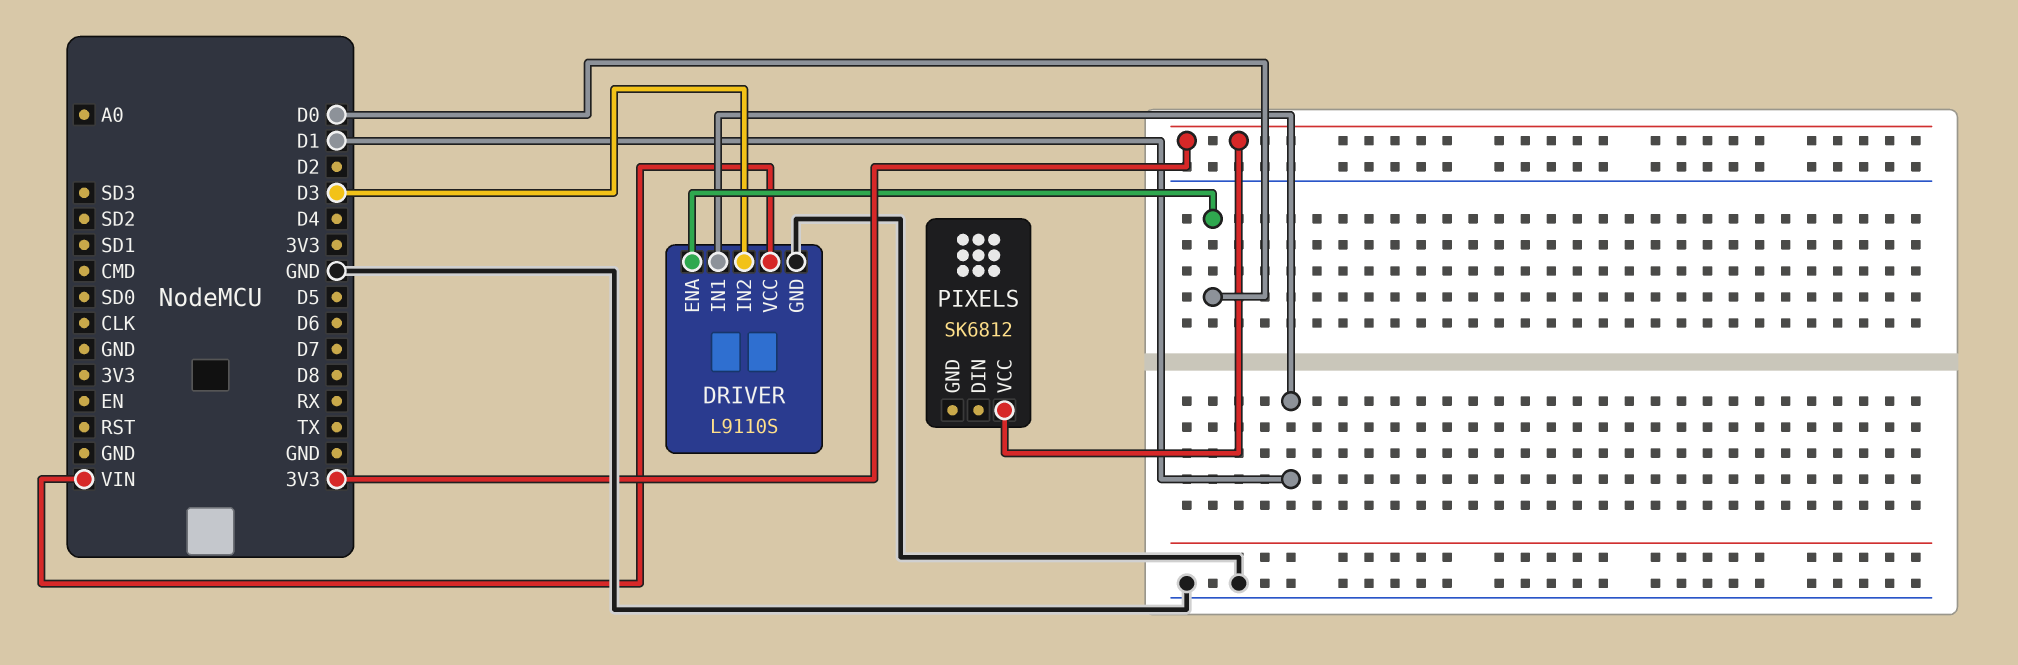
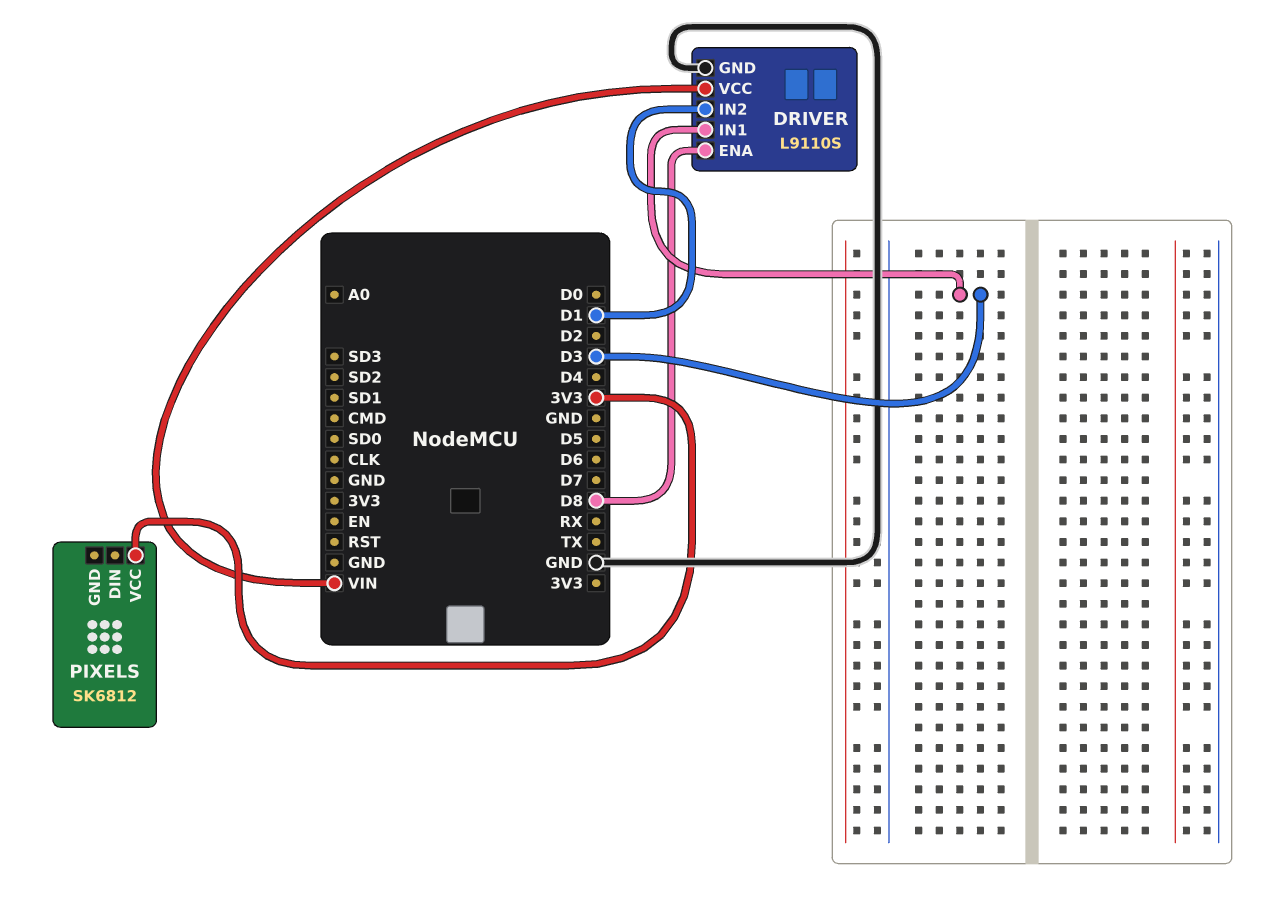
DRIVER pin ENA: D0 -> D8
DRIVER pin IN1: D1 -> D3
DRIVER pin IN2: D3 -> D1

